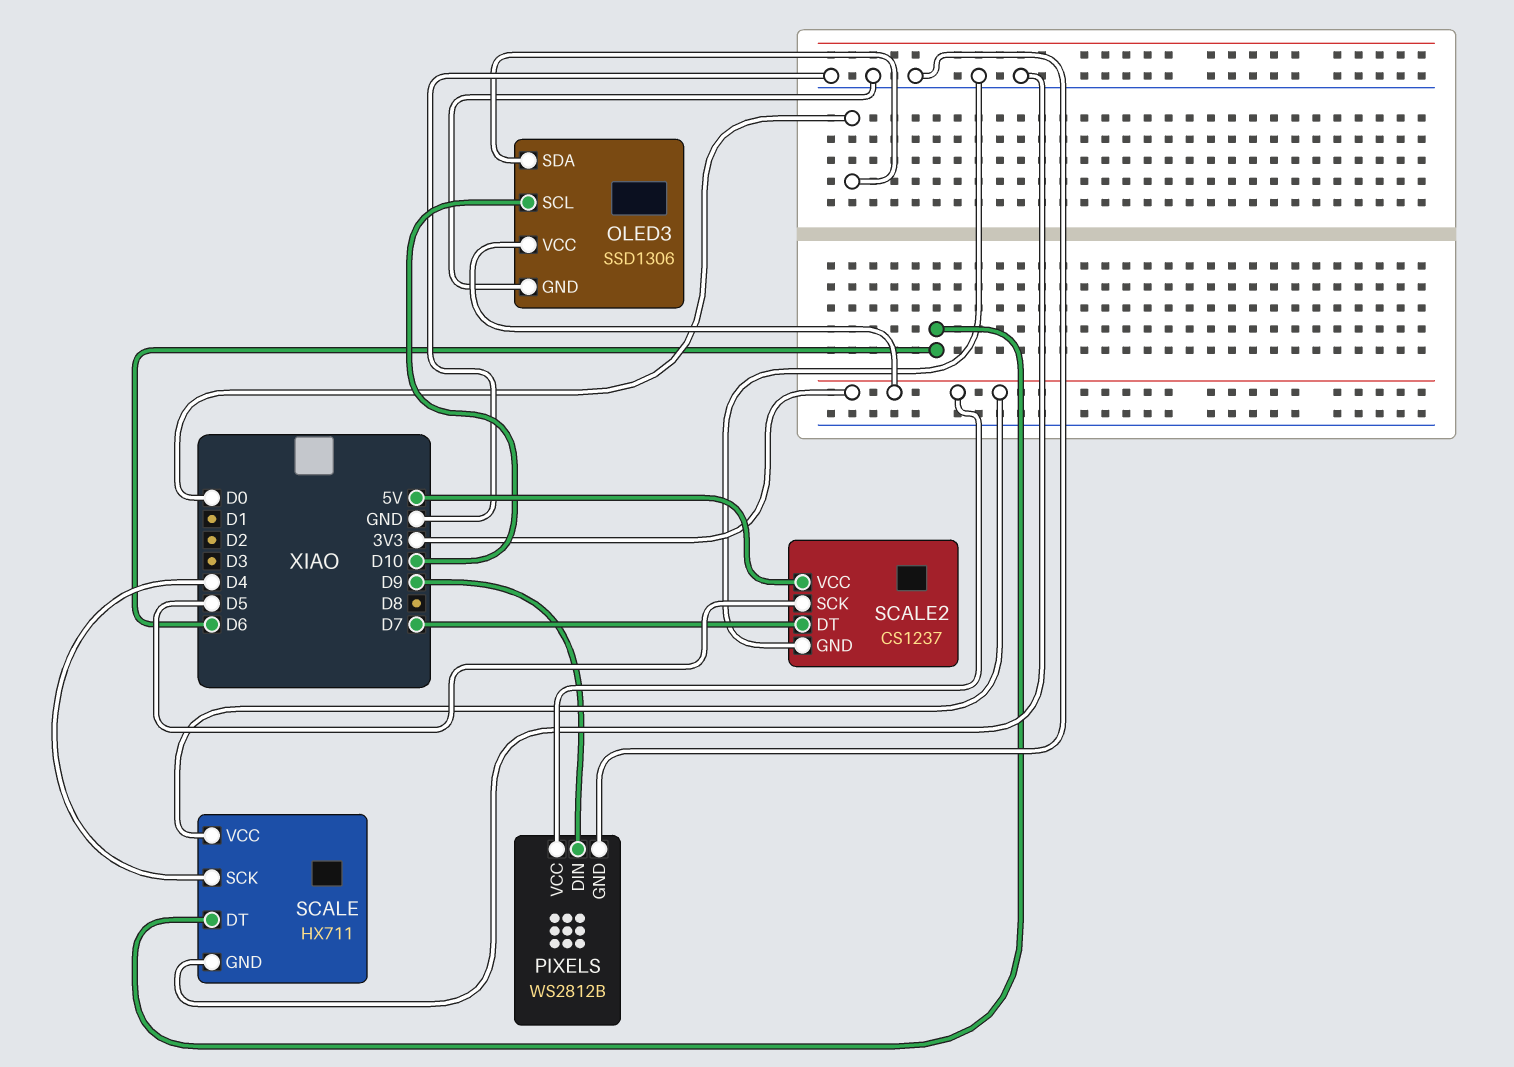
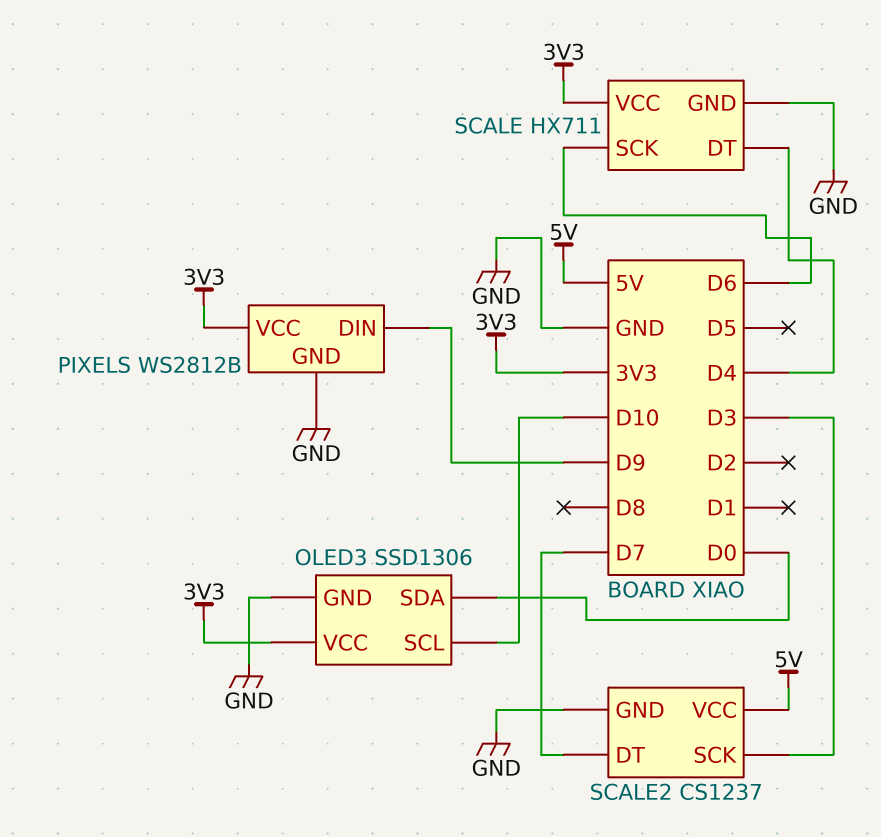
SCALE pin DT: D6 -> D4
SCALE pin SCK: D4 -> D6
SCALE2 pin SCK: D5 -> D3

